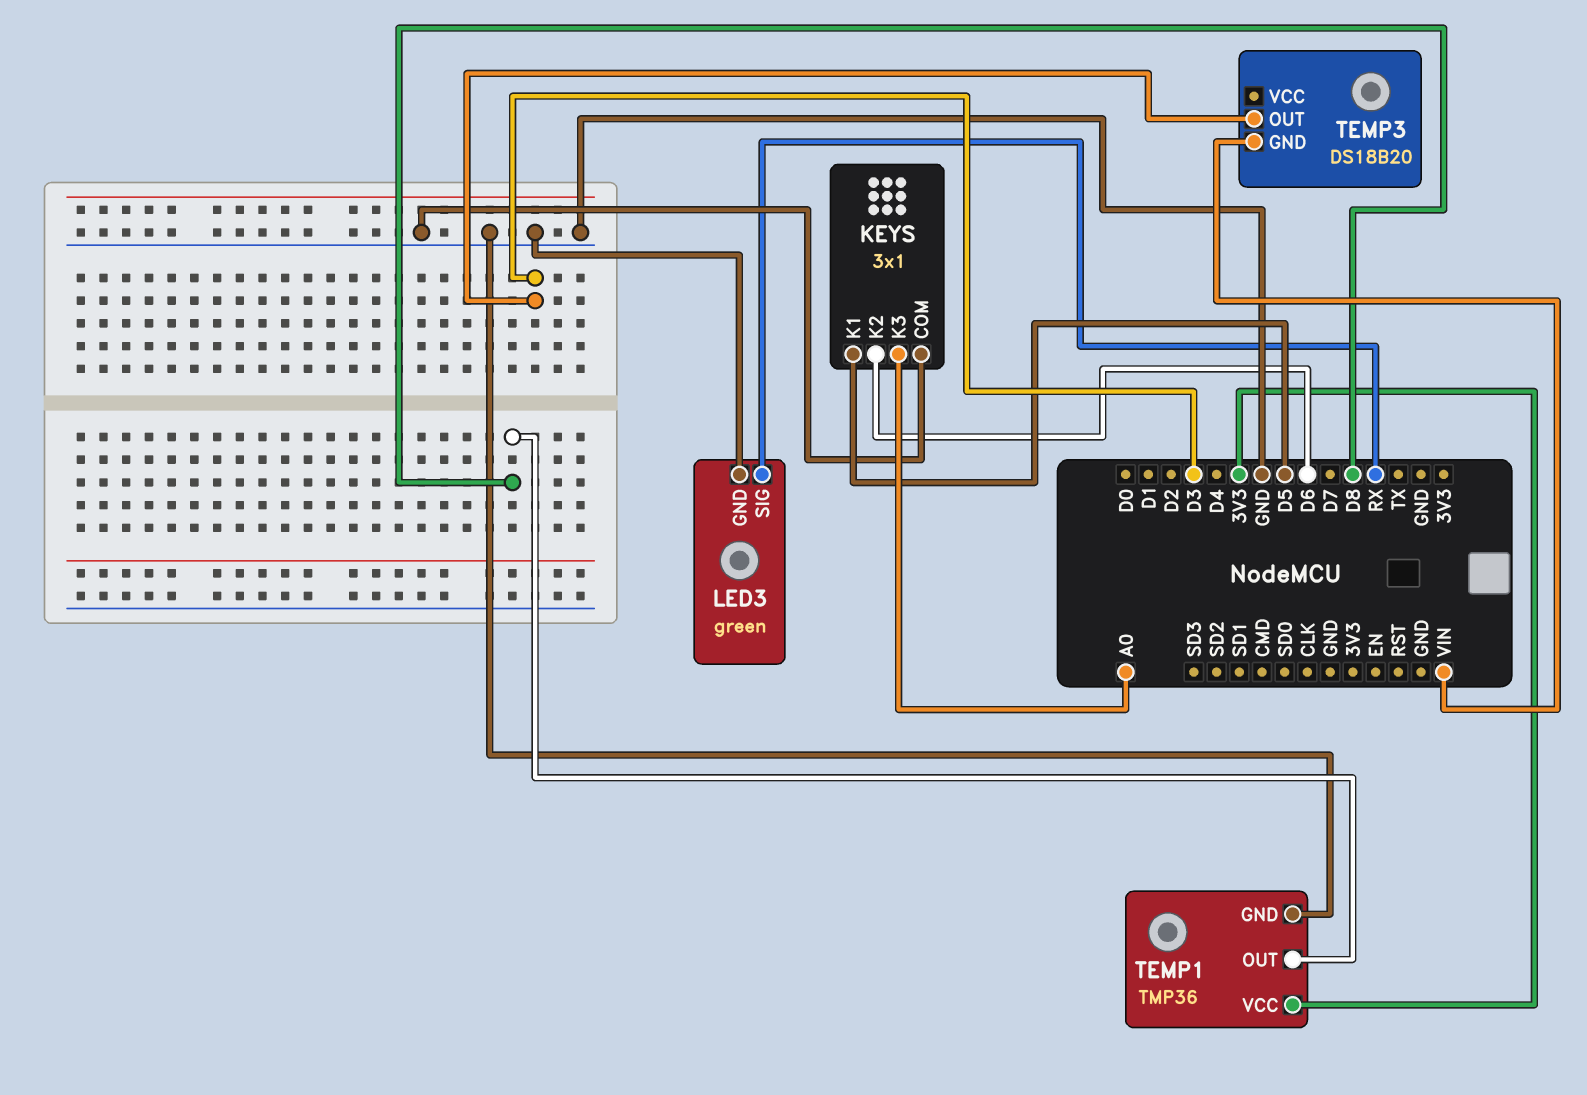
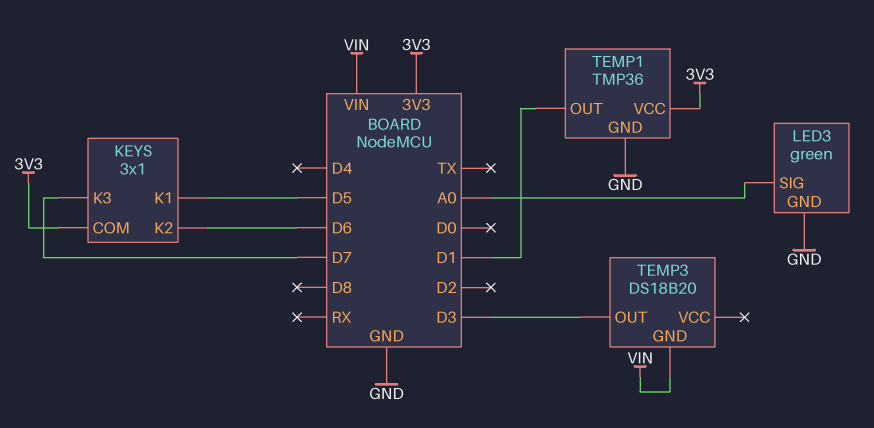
KEYS pin COM: GND -> 3V3
KEYS pin K3: A0 -> D7
LED3 pin SIG: RX -> A0
TEMP1 pin OUT: D8 -> D1

